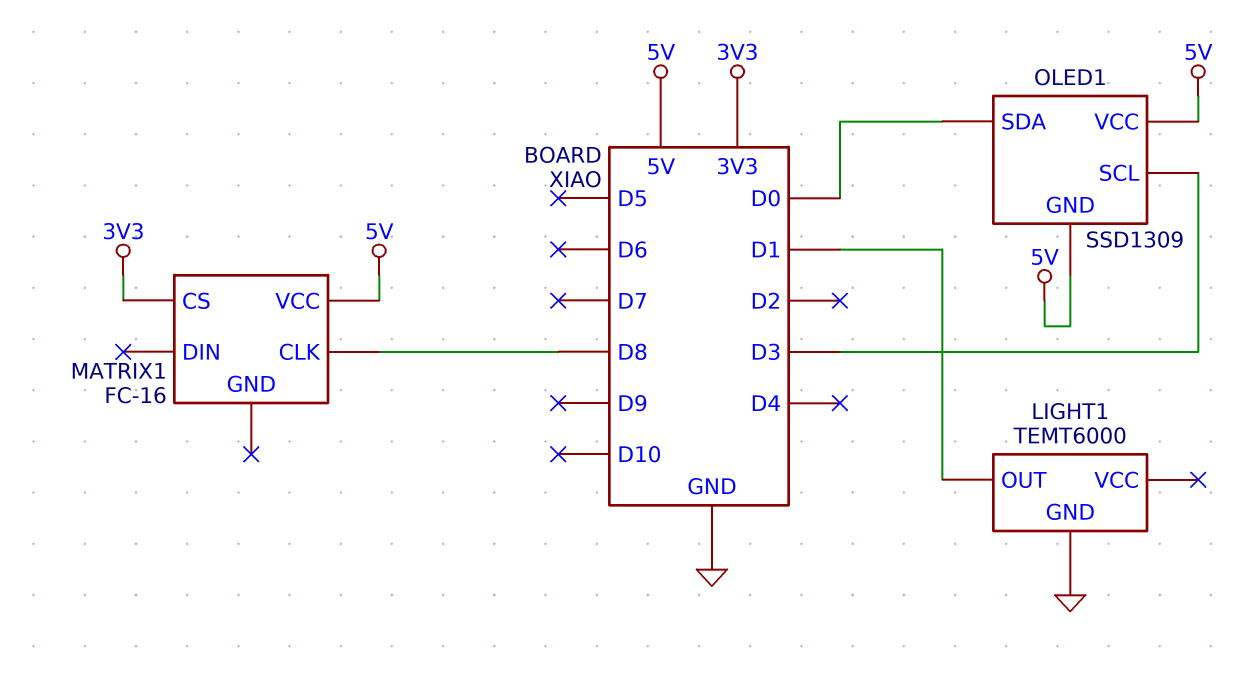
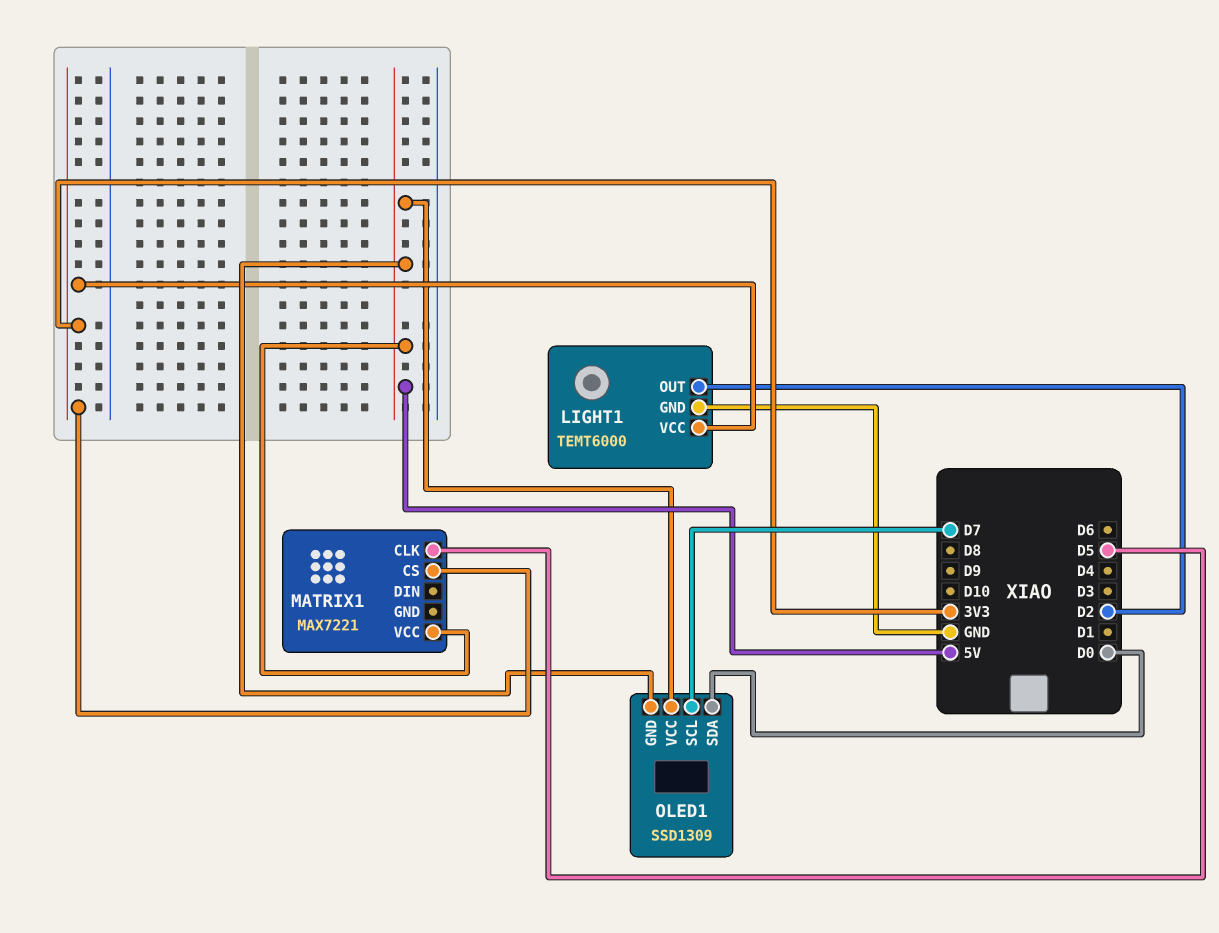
LIGHT1 pin OUT: D1 -> D2
LIGHT1 pin VCC: none -> 3V3
MATRIX1: FC-16 -> MAX7221
MATRIX1 pin CLK: D8 -> D5
OLED1 pin SCL: D3 -> D7

